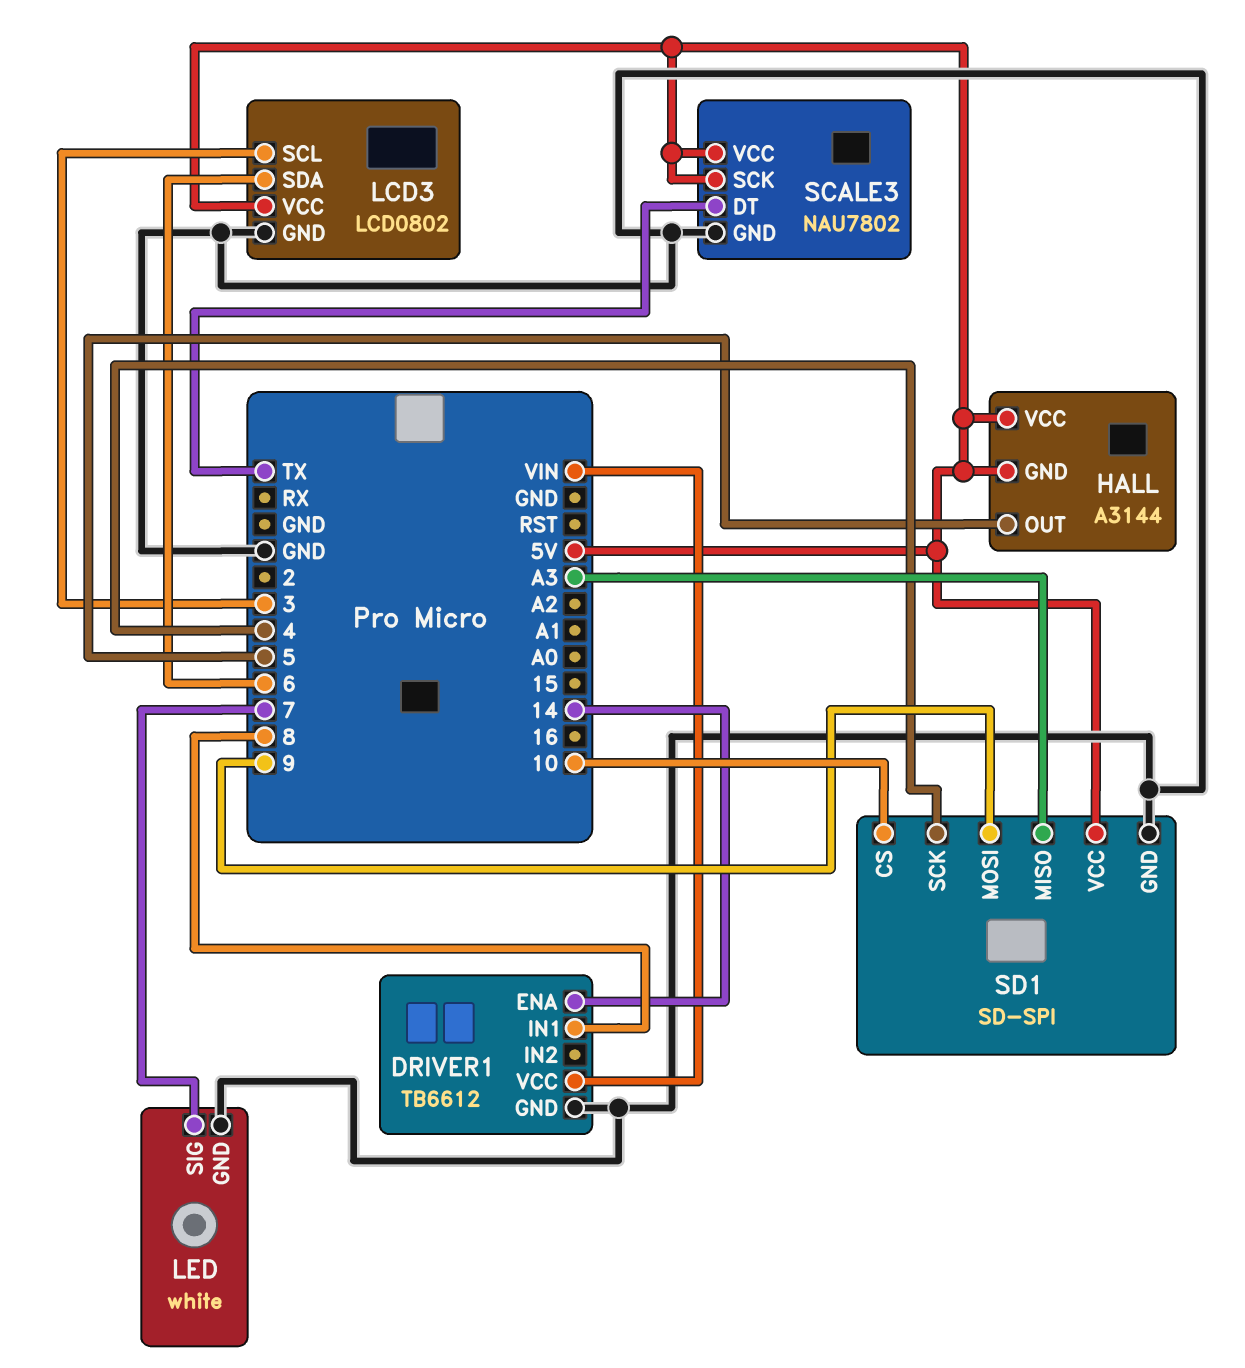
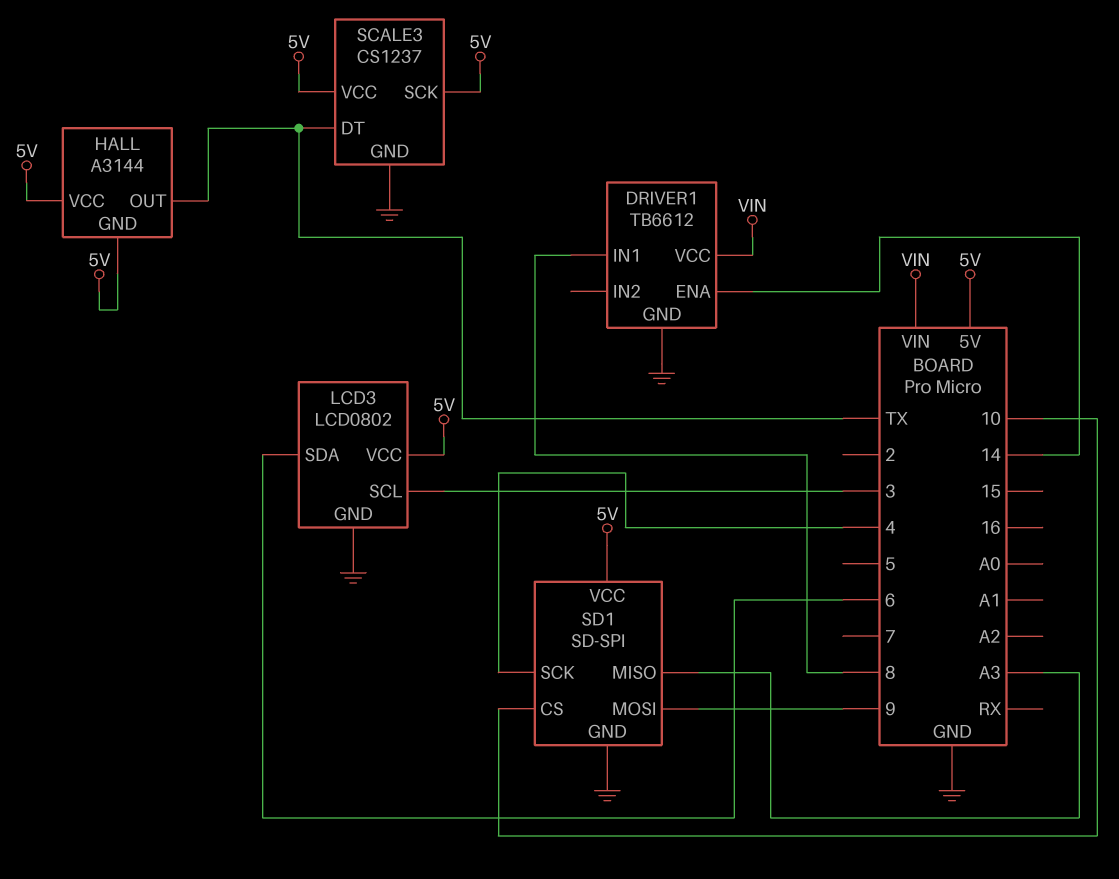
HALL pin OUT: 5 -> TX
LED: white -> none
LED pin GND: GND -> none
LED pin SIG: 7 -> none
SCALE3: NAU7802 -> CS1237

